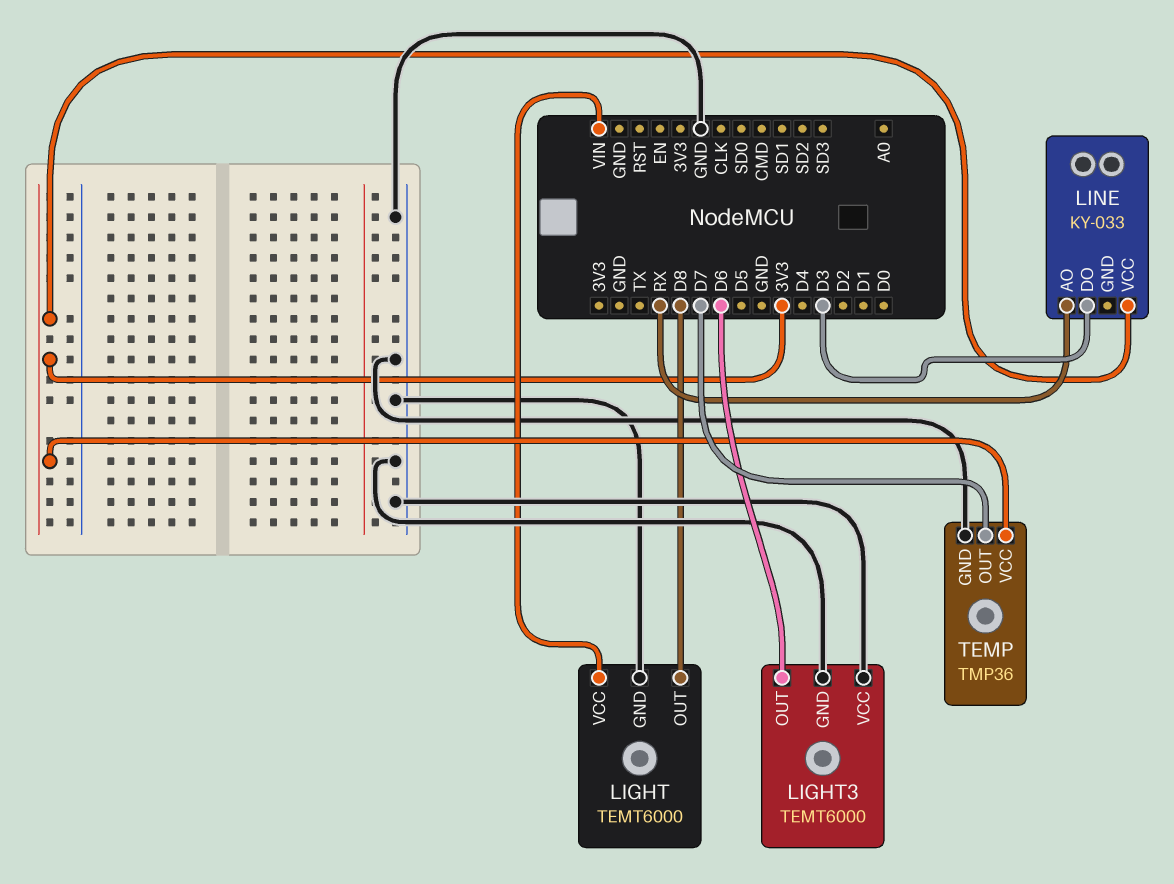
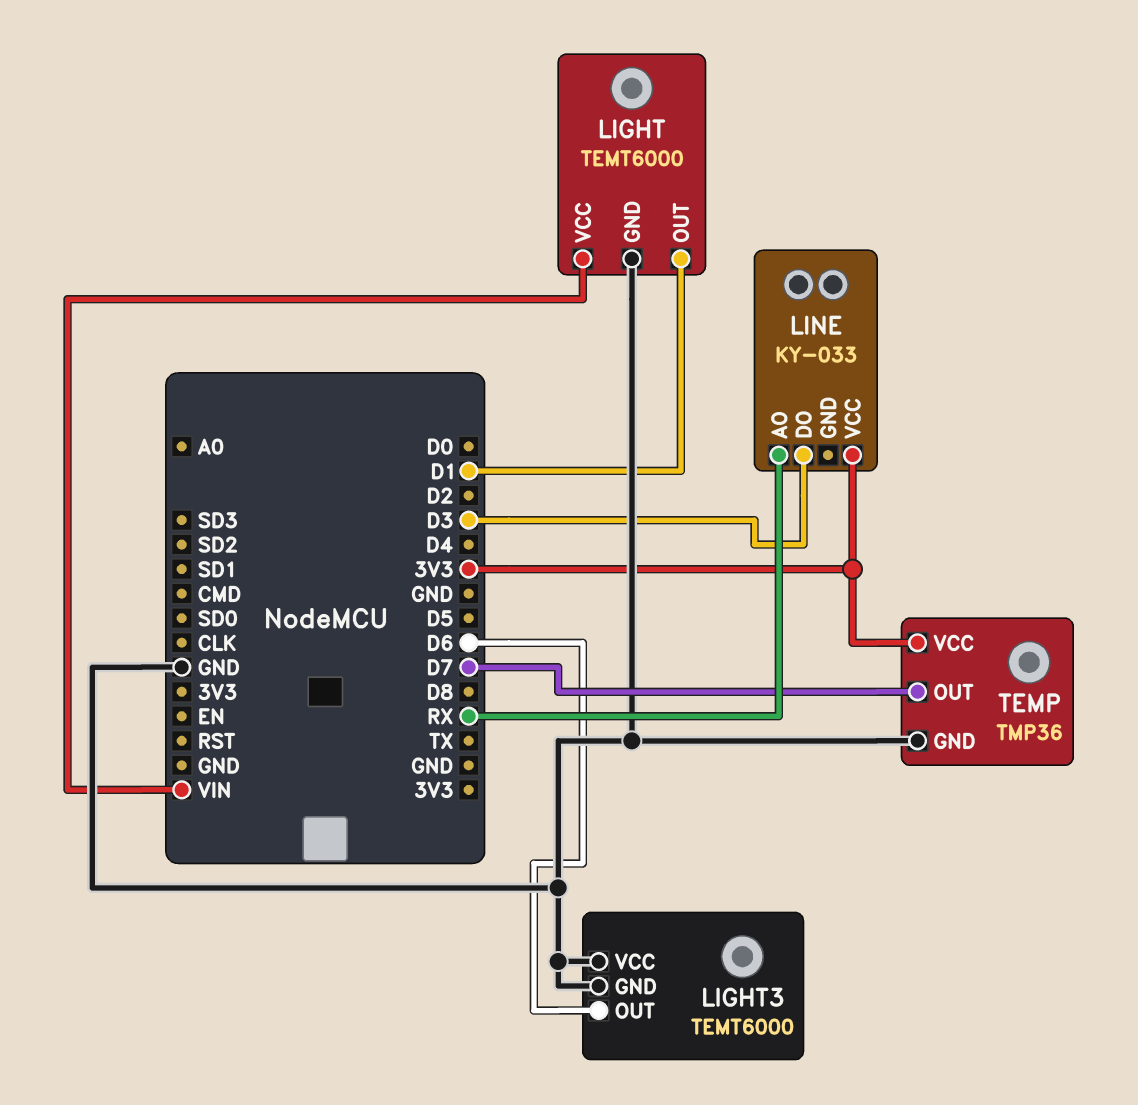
LIGHT pin OUT: D8 -> D1

